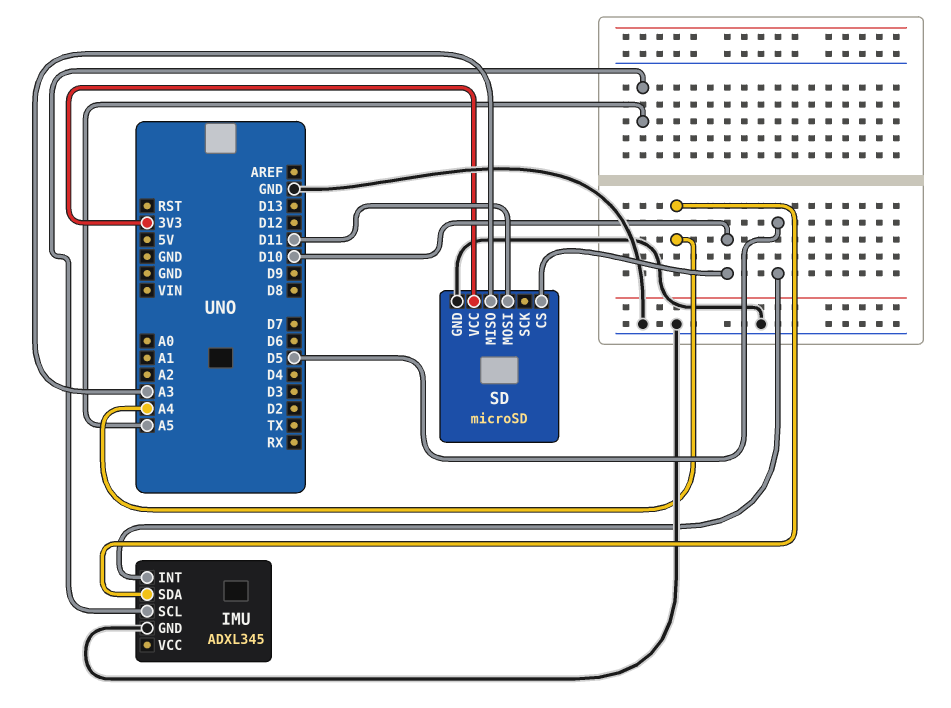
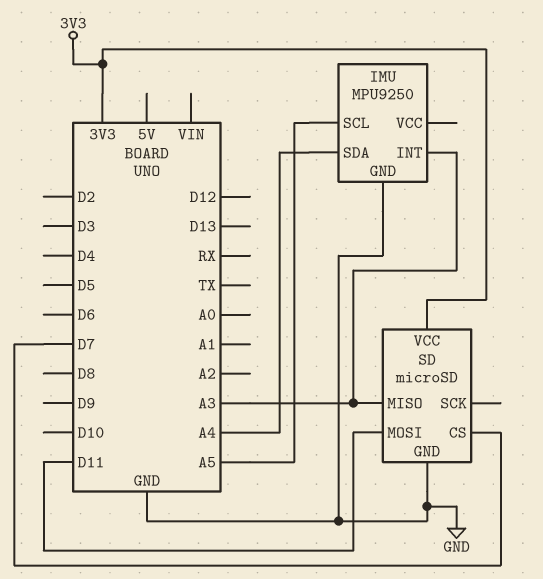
IMU: ADXL345 -> MPU9250
IMU pin INT: D5 -> A3
SD pin CS: D10 -> D7

